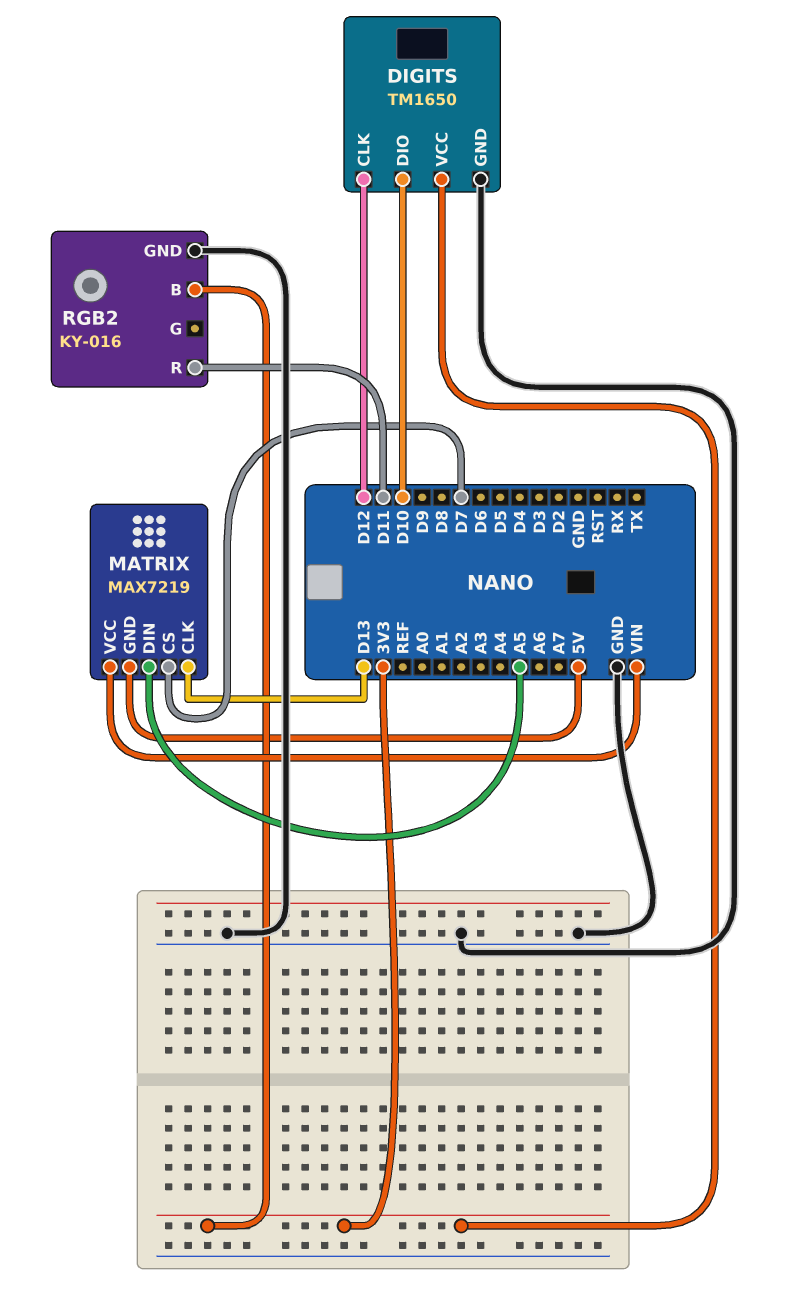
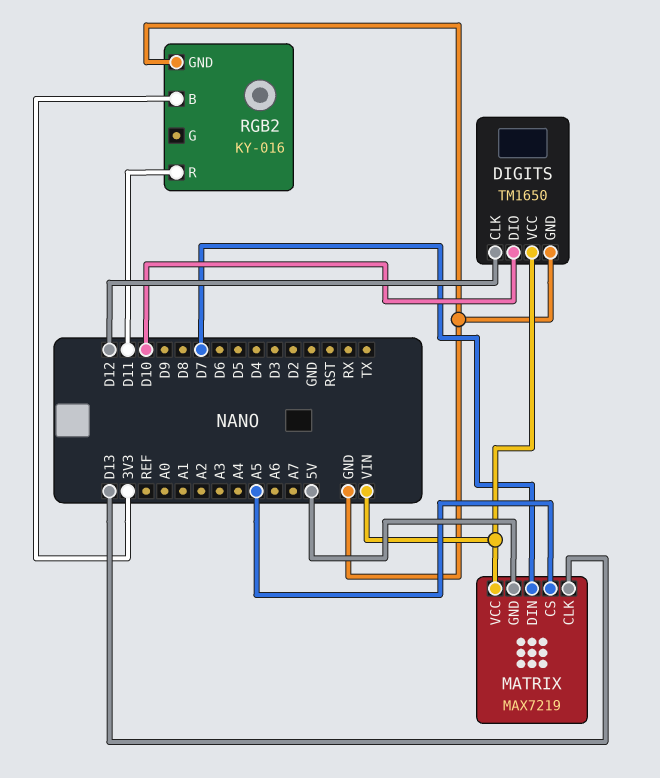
DIGITS pin VCC: 3V3 -> VIN
MATRIX pin CS: D7 -> A5
MATRIX pin DIN: A5 -> D7

